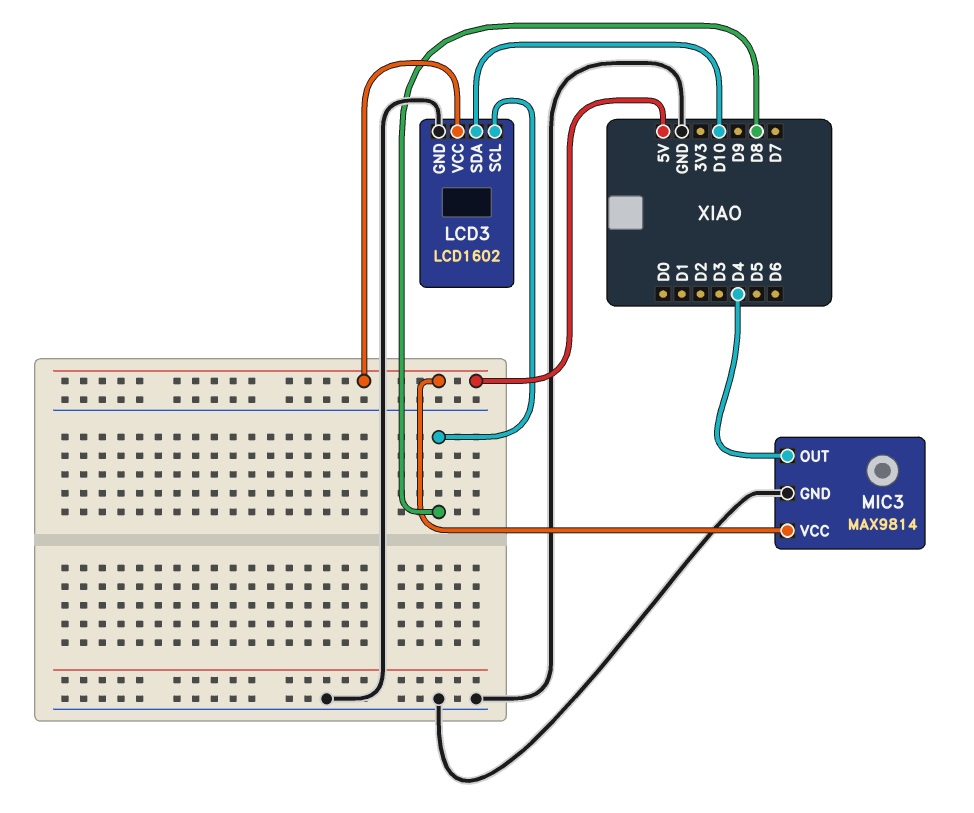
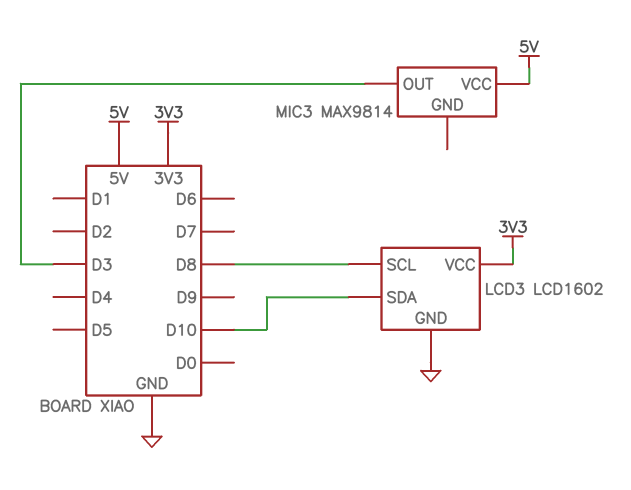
LCD3 pin VCC: 5V -> 3V3
MIC3 pin GND: GND -> none
MIC3 pin OUT: D4 -> D3

